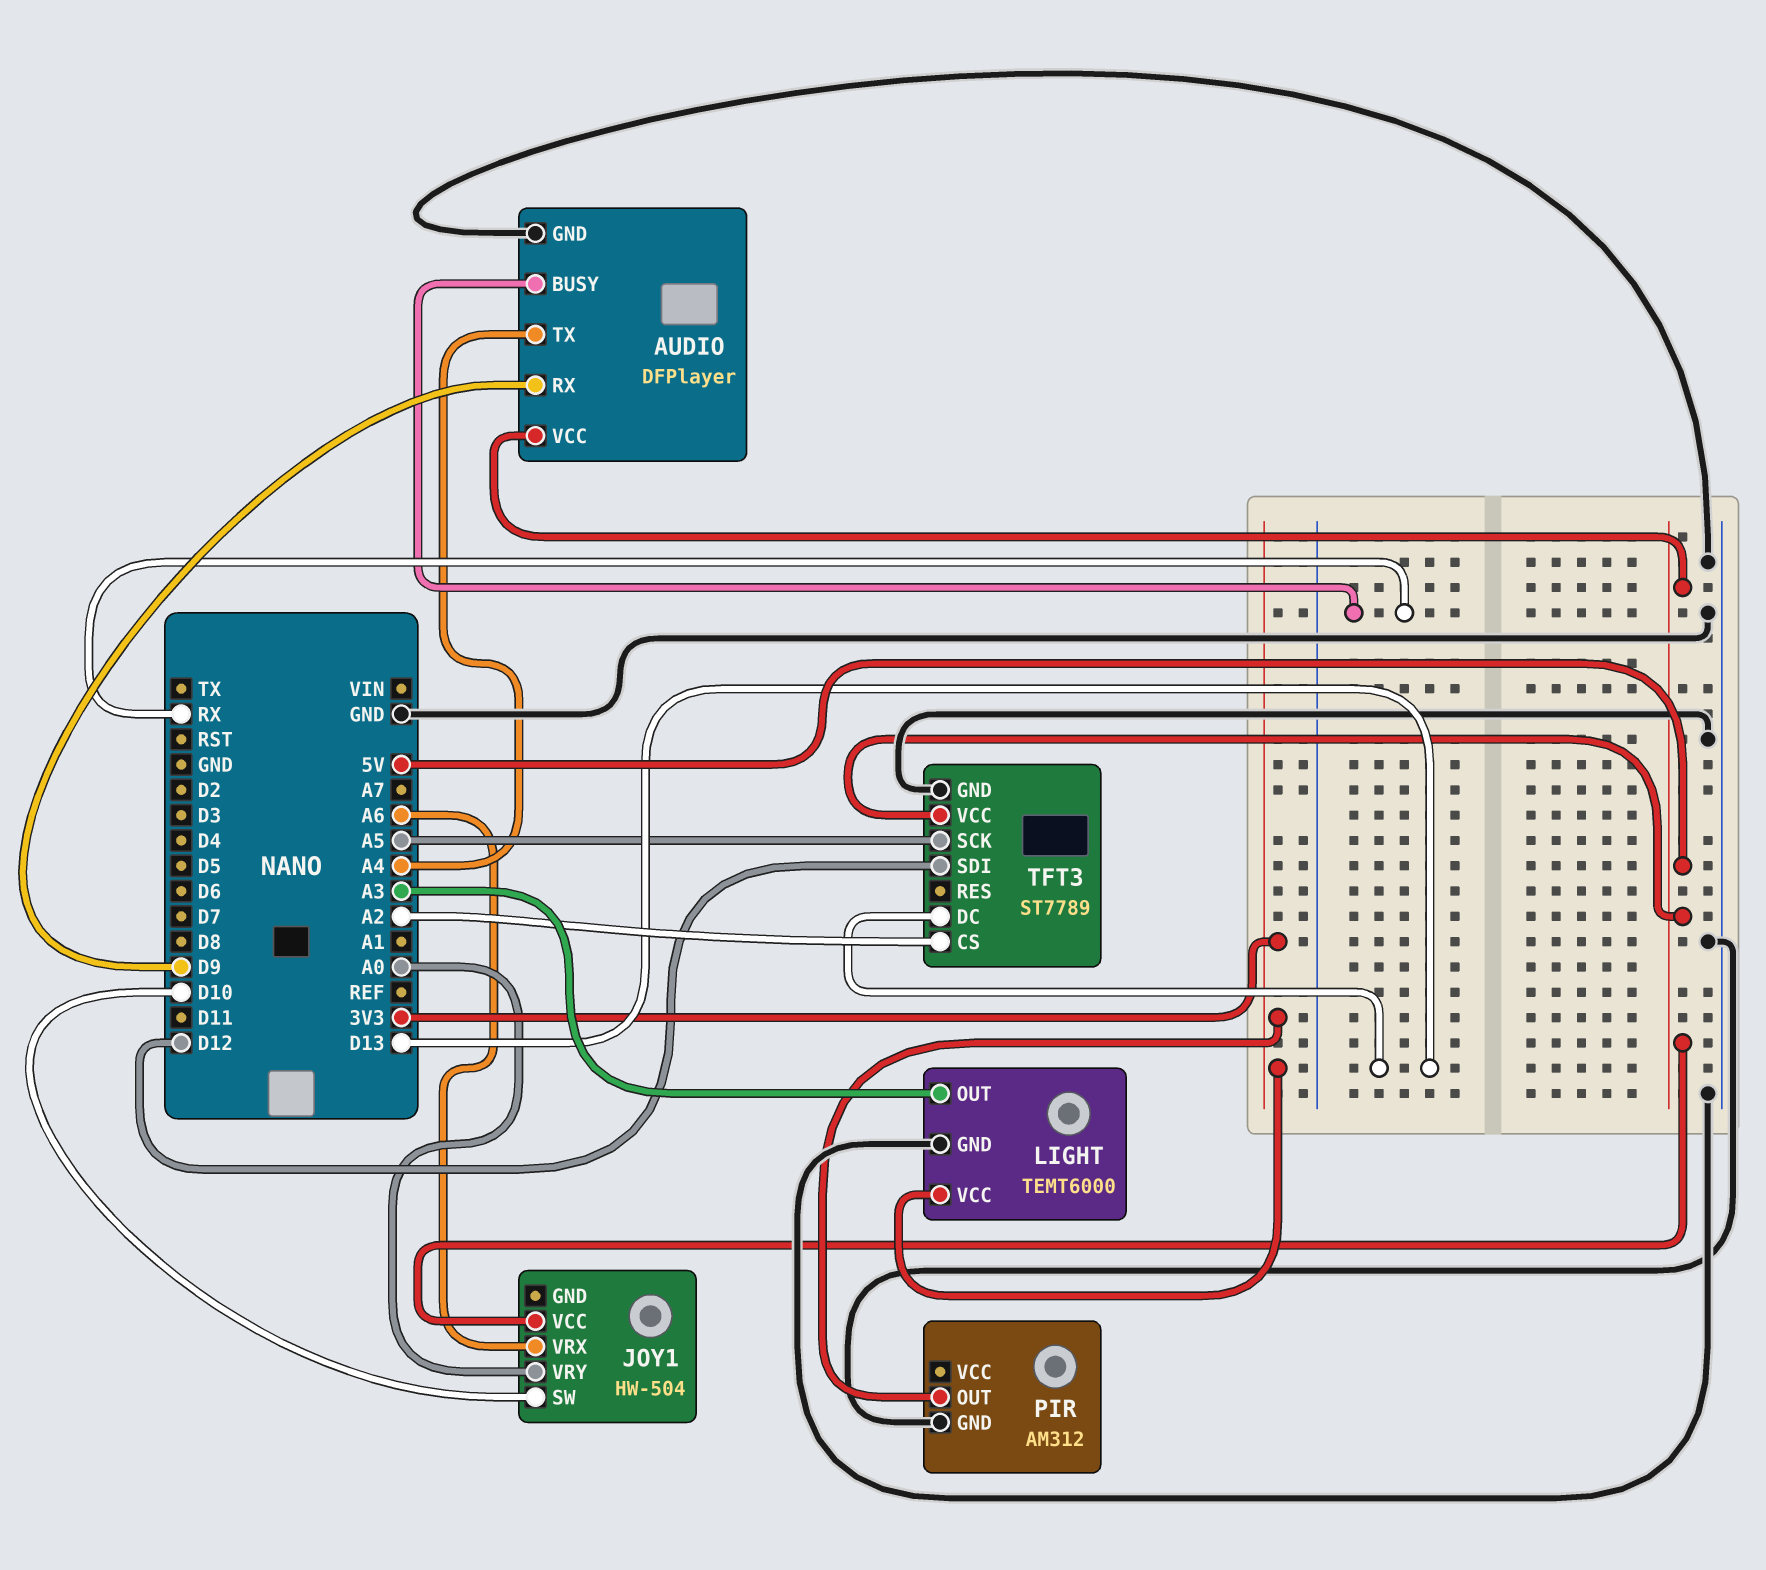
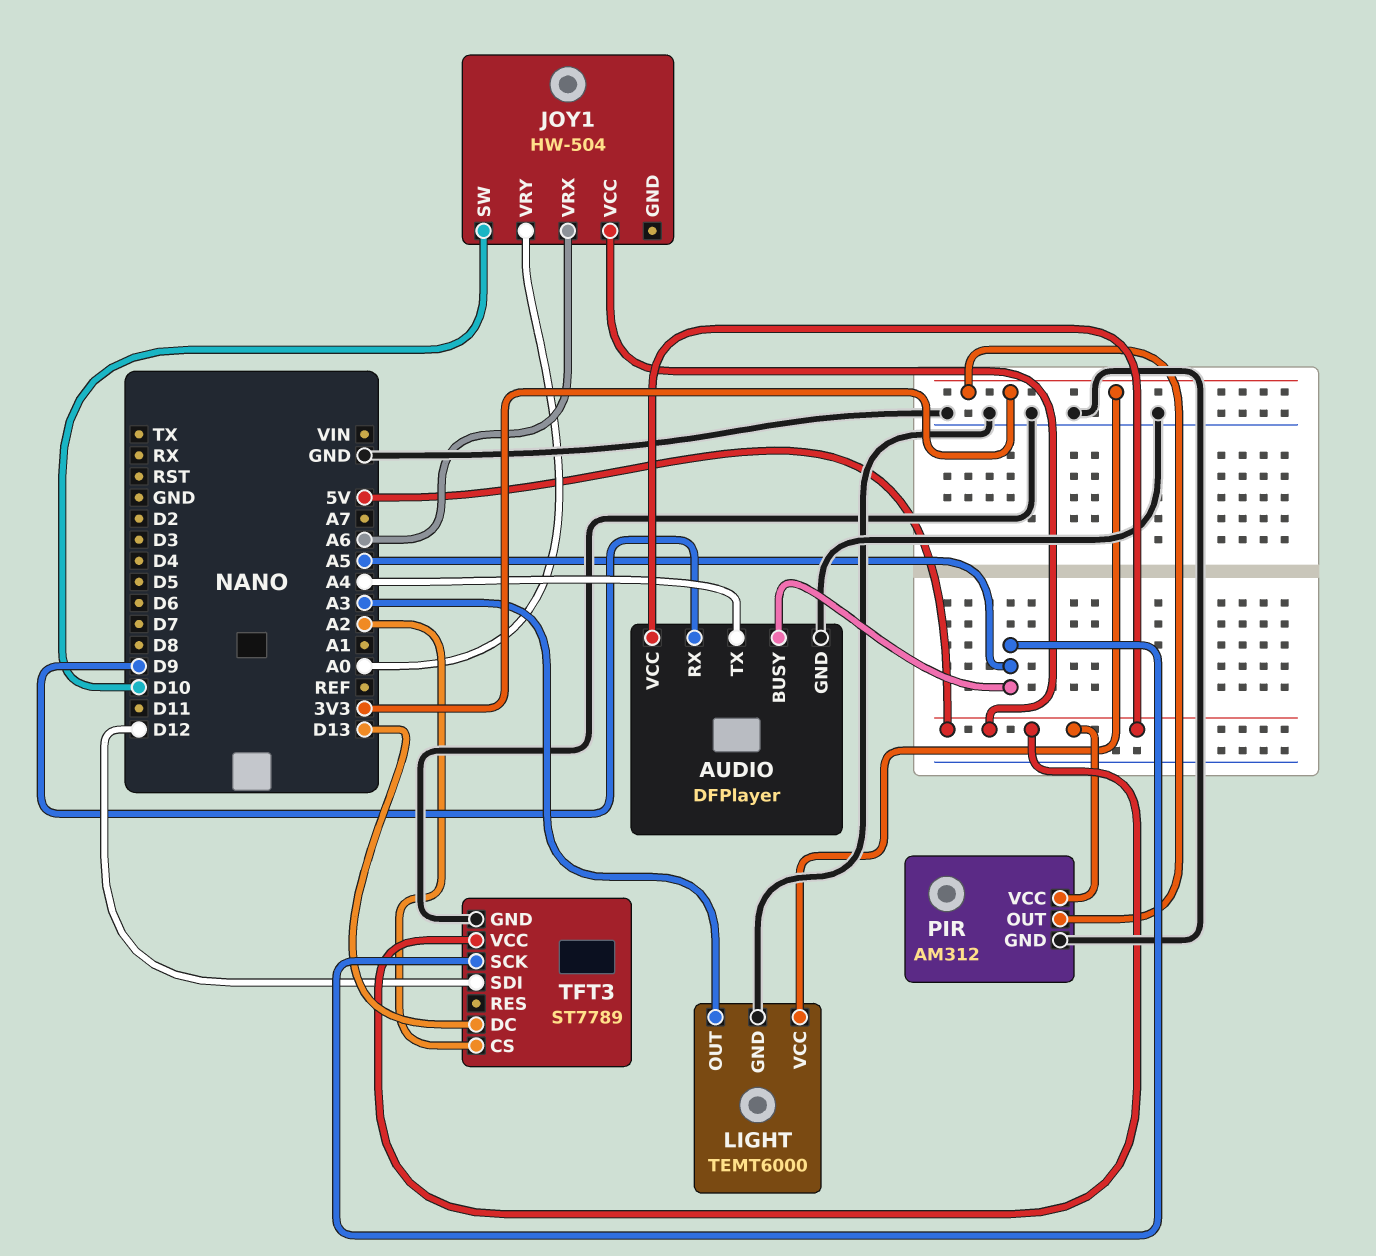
AUDIO pin BUSY: RX -> A5
PIR pin VCC: none -> 5V

